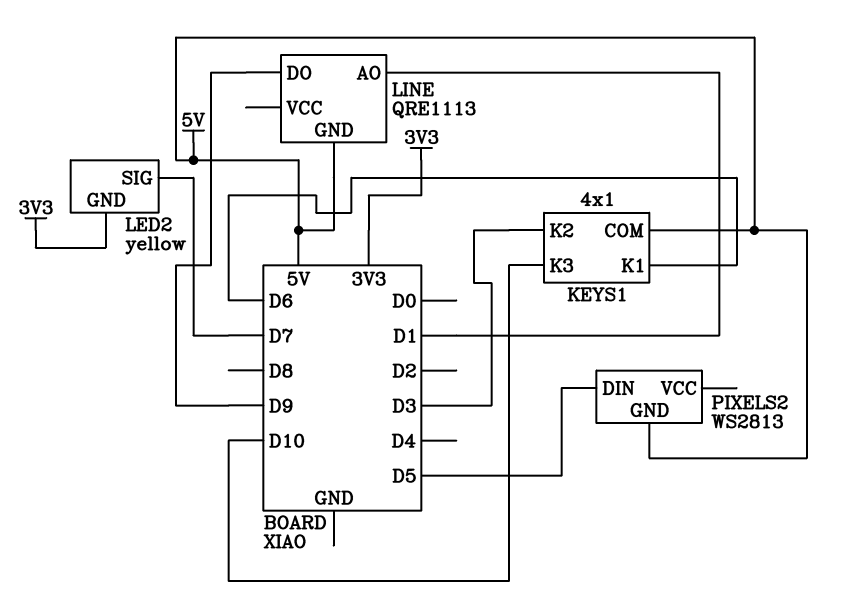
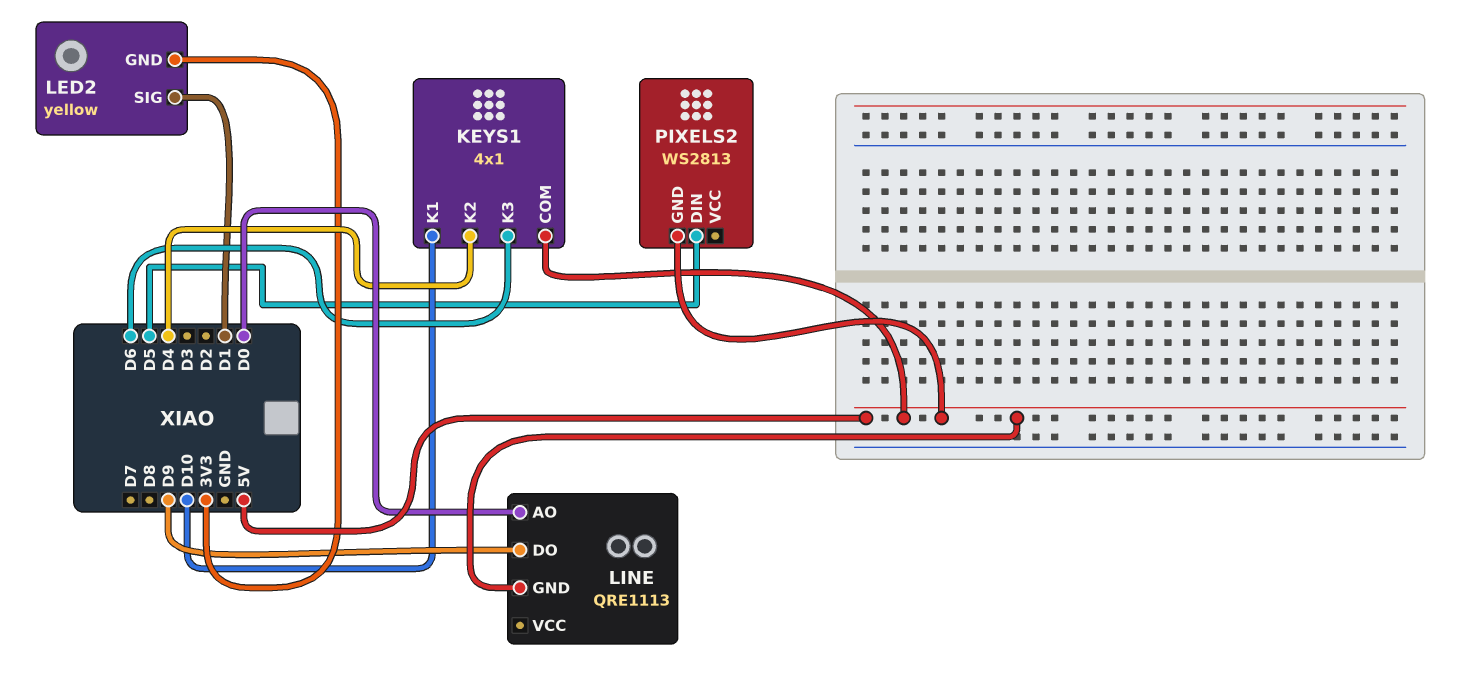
KEYS1 pin K1: D6 -> D10
KEYS1 pin K2: D3 -> D4
KEYS1 pin K3: D10 -> D6
LED2 pin SIG: D7 -> D1
LINE pin AO: D1 -> D0

